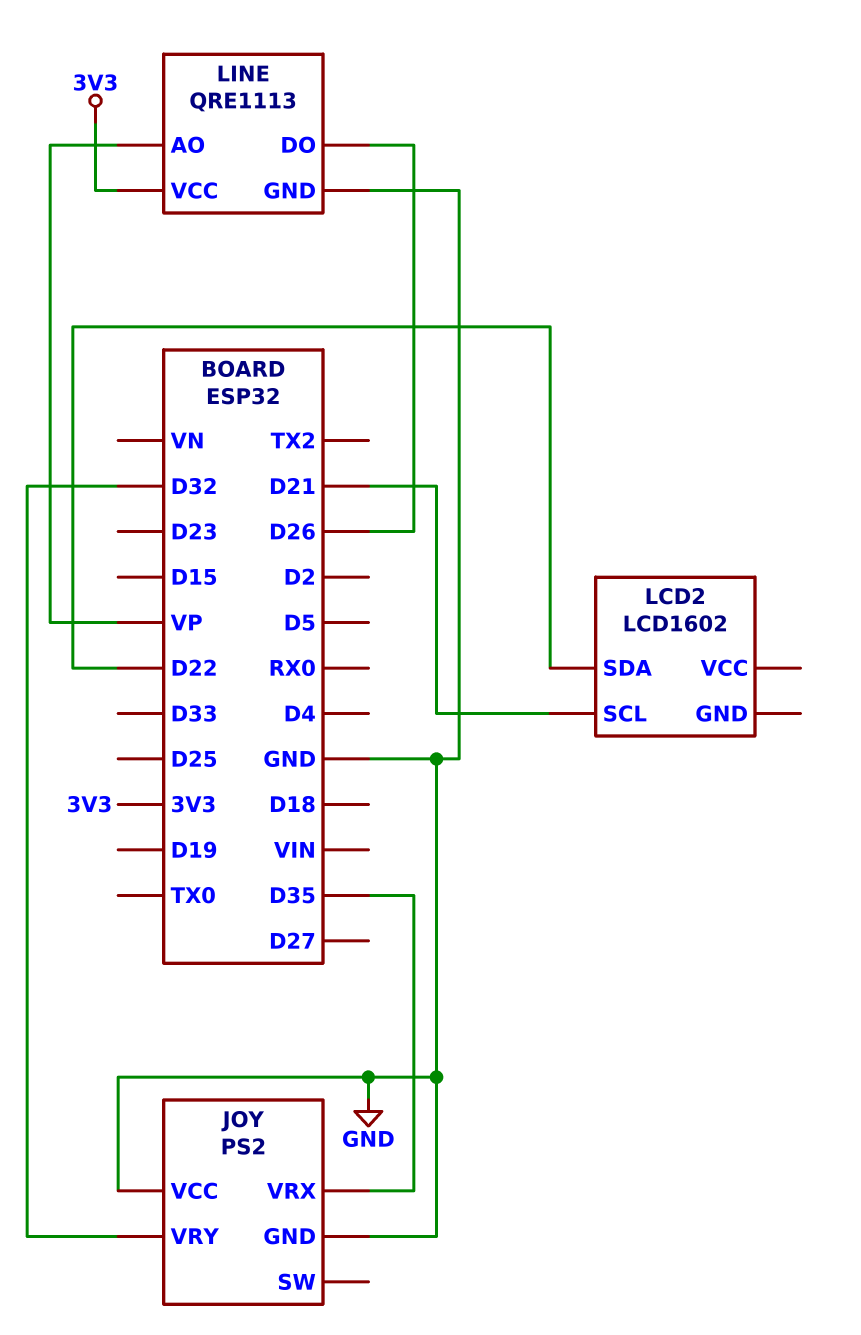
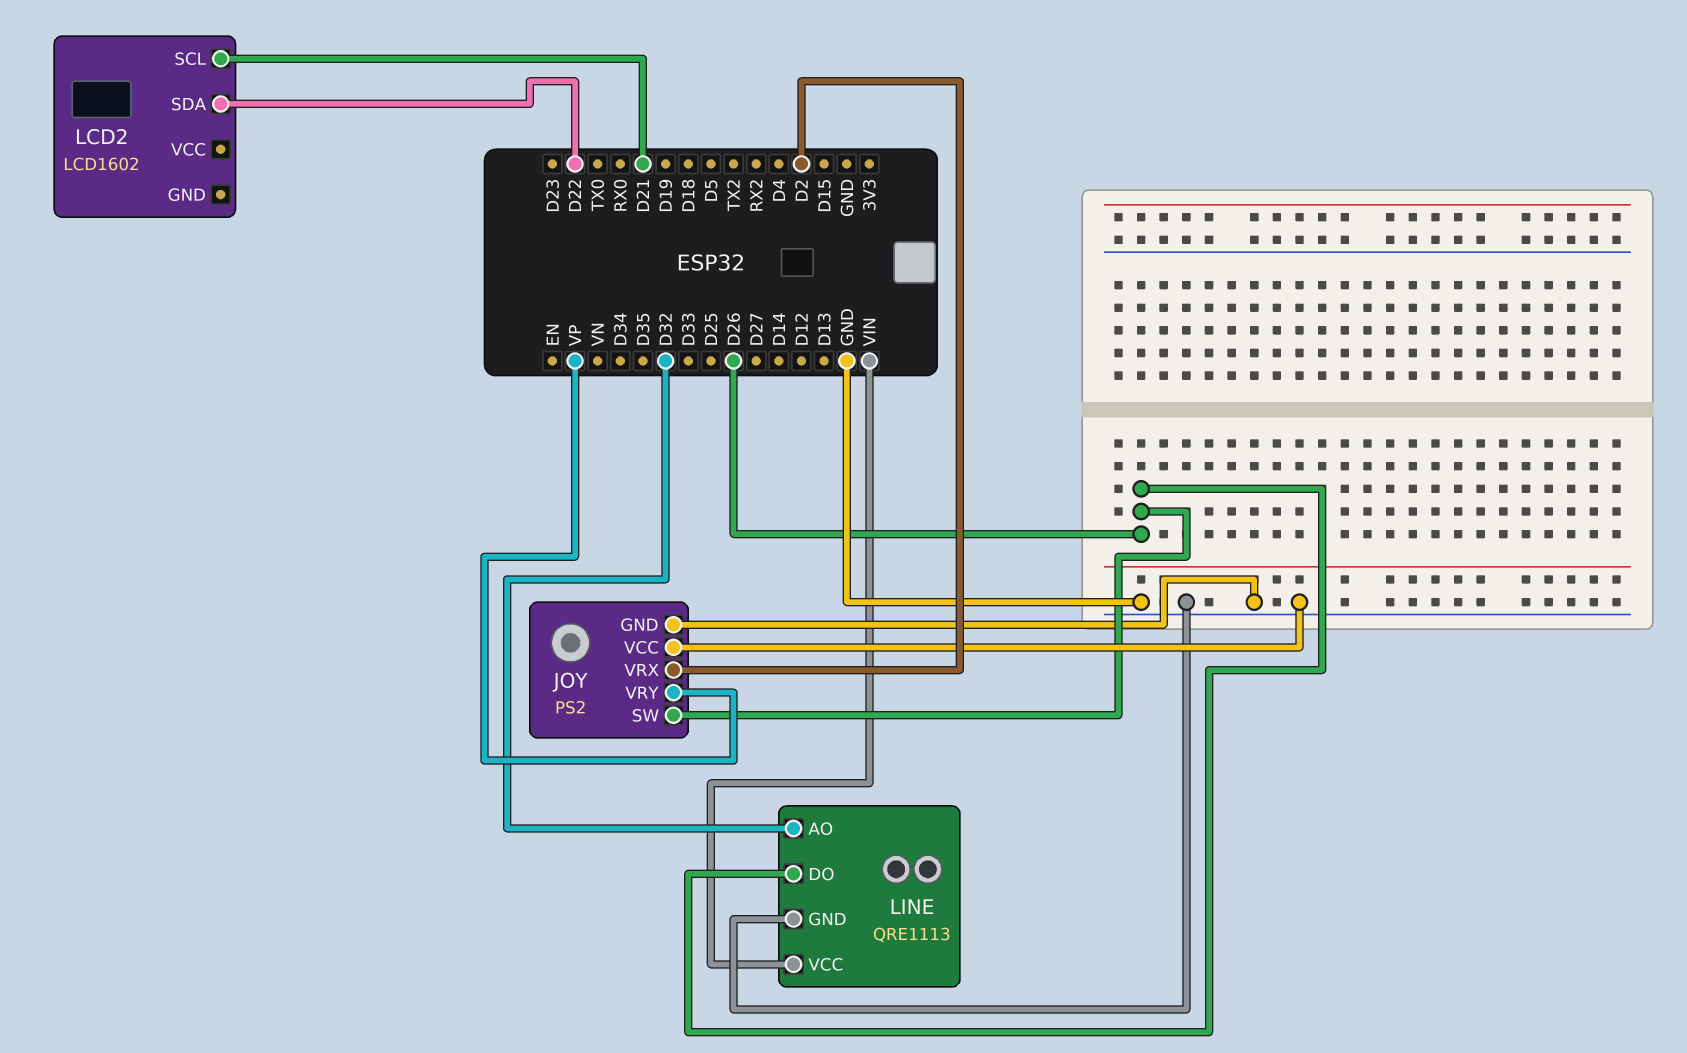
JOY pin SW: none -> D26
JOY pin VRX: D35 -> D2
JOY pin VRY: D32 -> VP
LINE pin AO: VP -> D32
LINE pin VCC: 3V3 -> VIN

